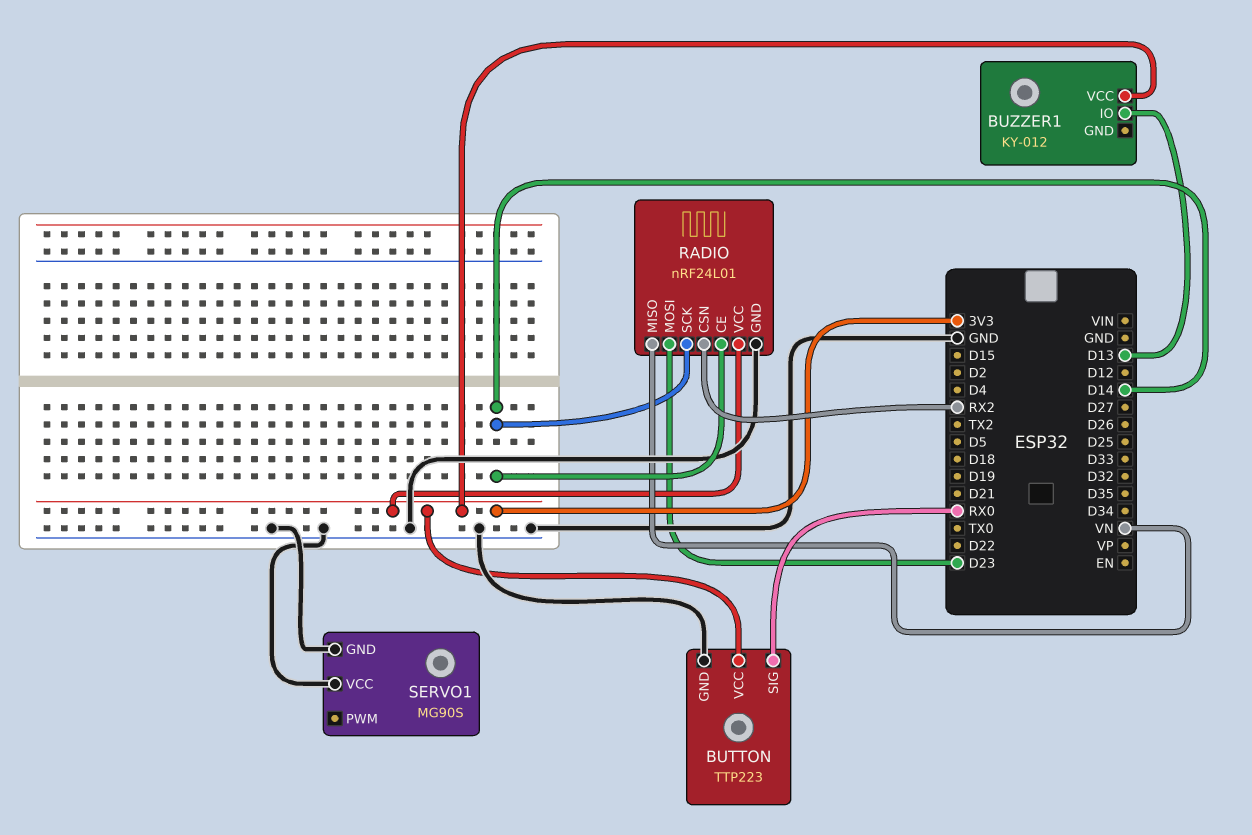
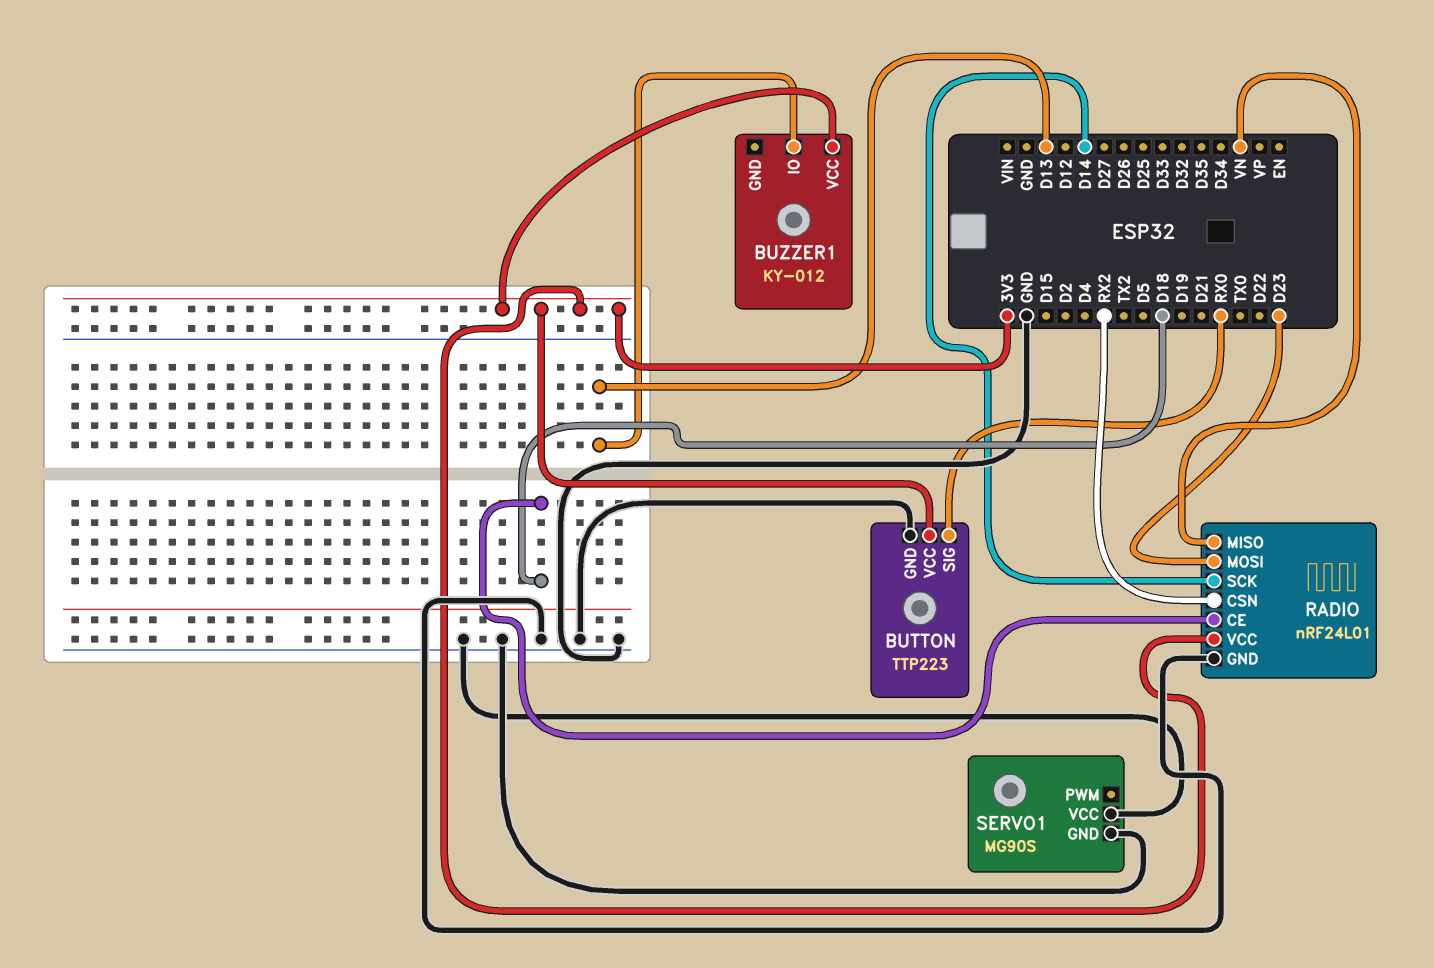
RADIO pin CE: D14 -> D18

